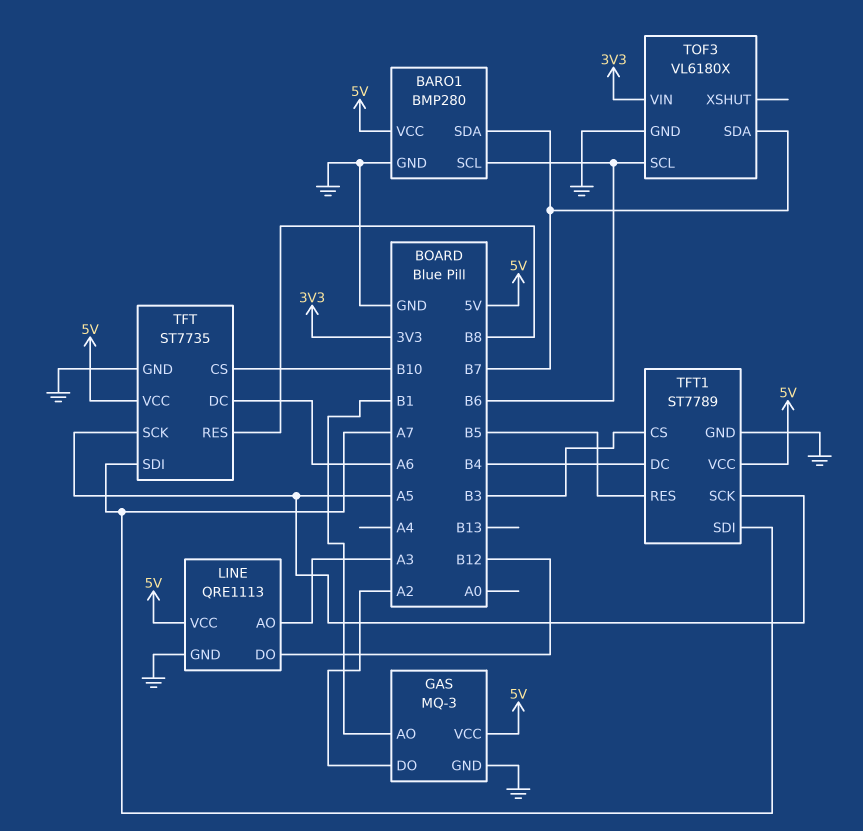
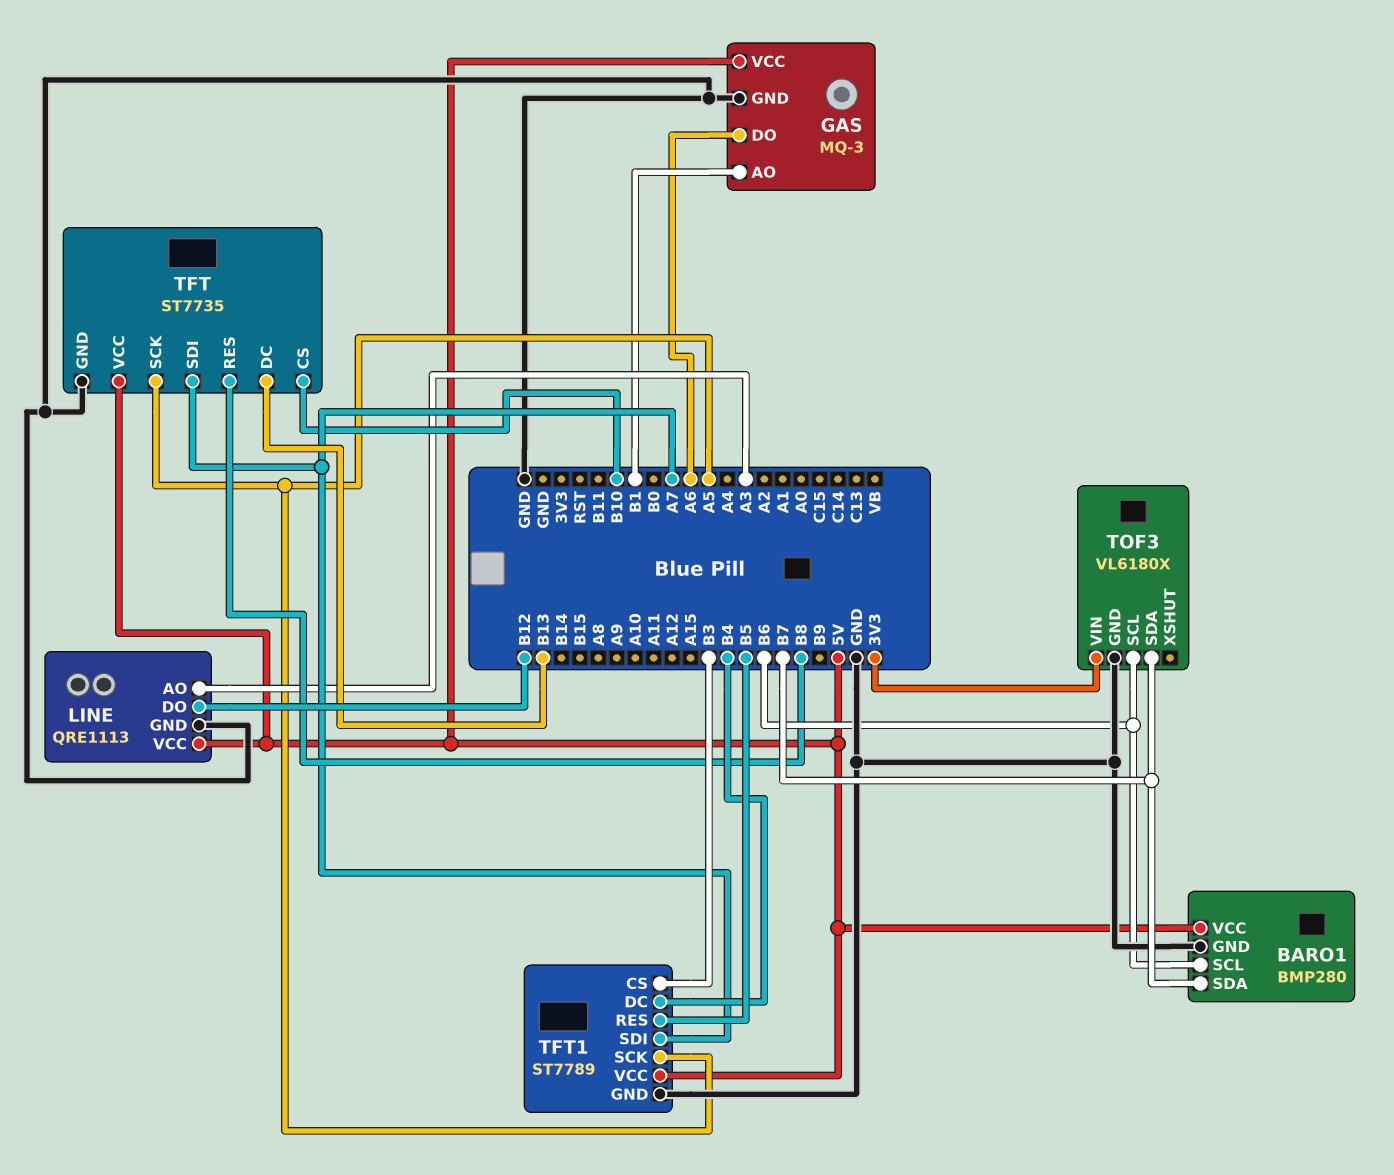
GAS pin DO: A2 -> A6
TFT pin DC: A6 -> B13

